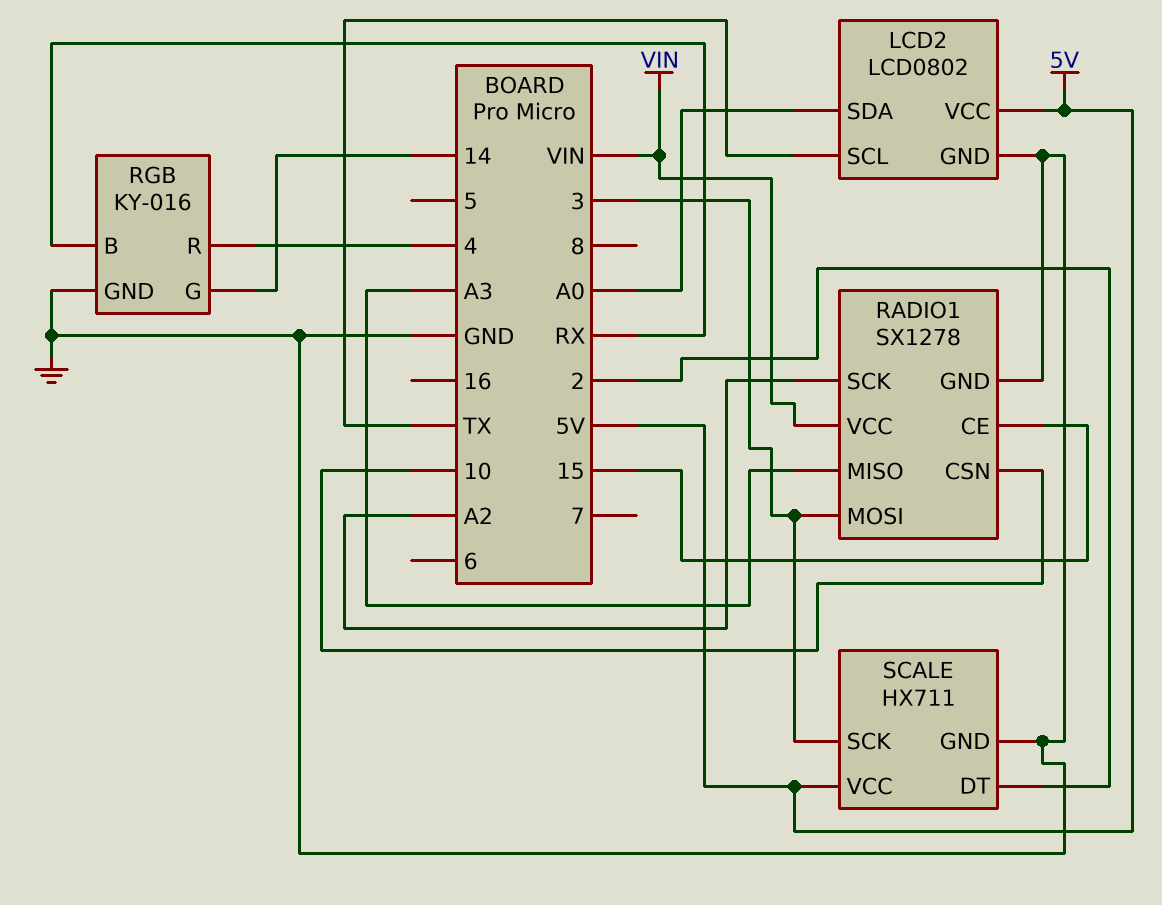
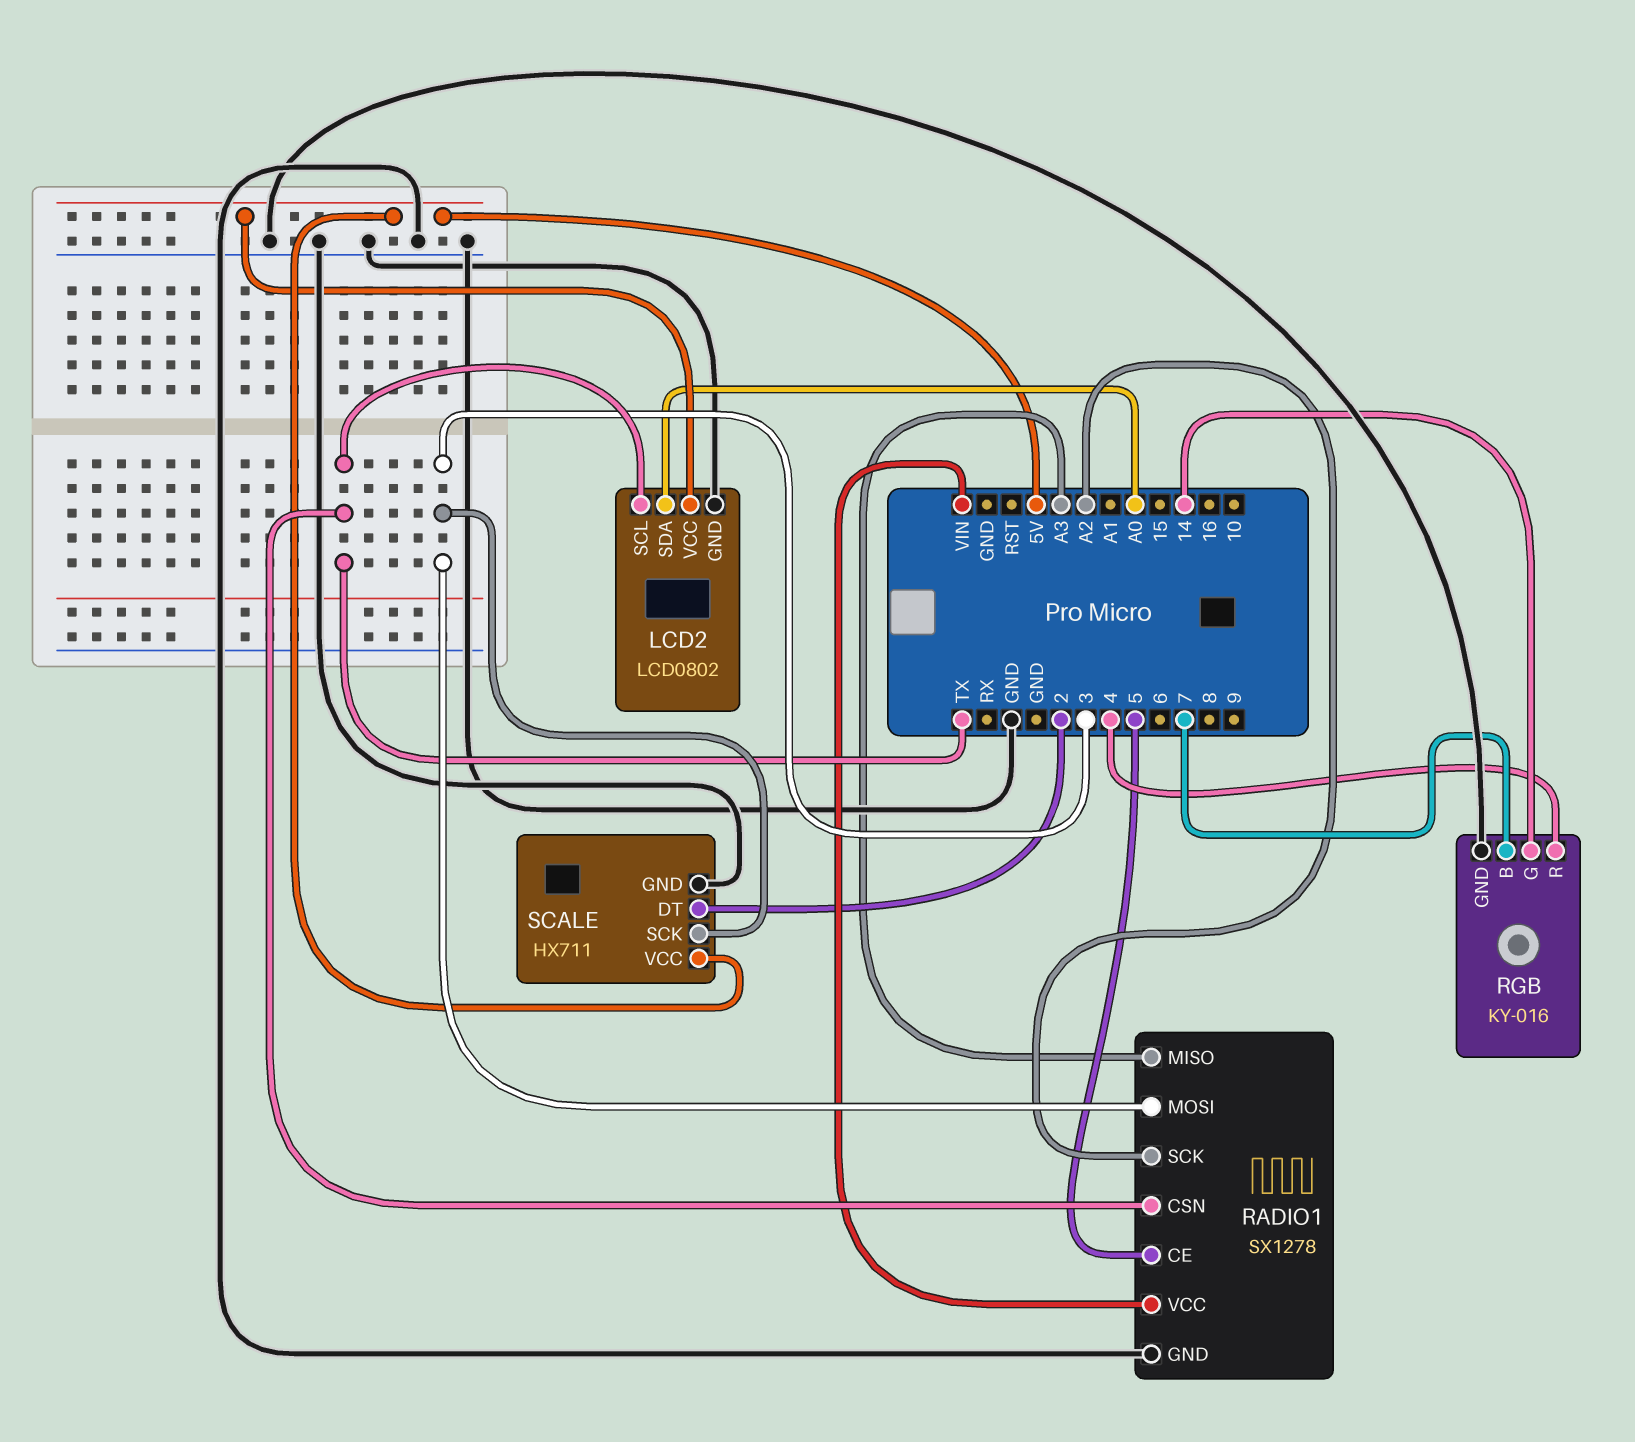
RADIO1 pin CE: 15 -> 5
RADIO1 pin CSN: 10 -> TX
RGB pin B: RX -> 7

